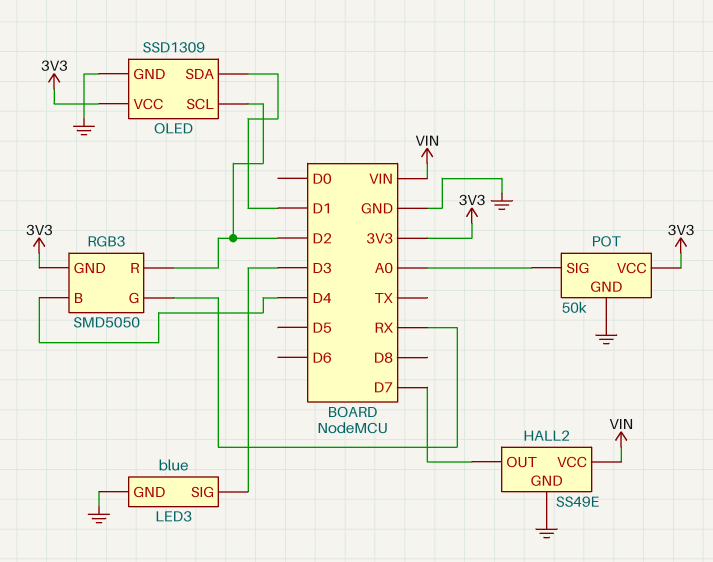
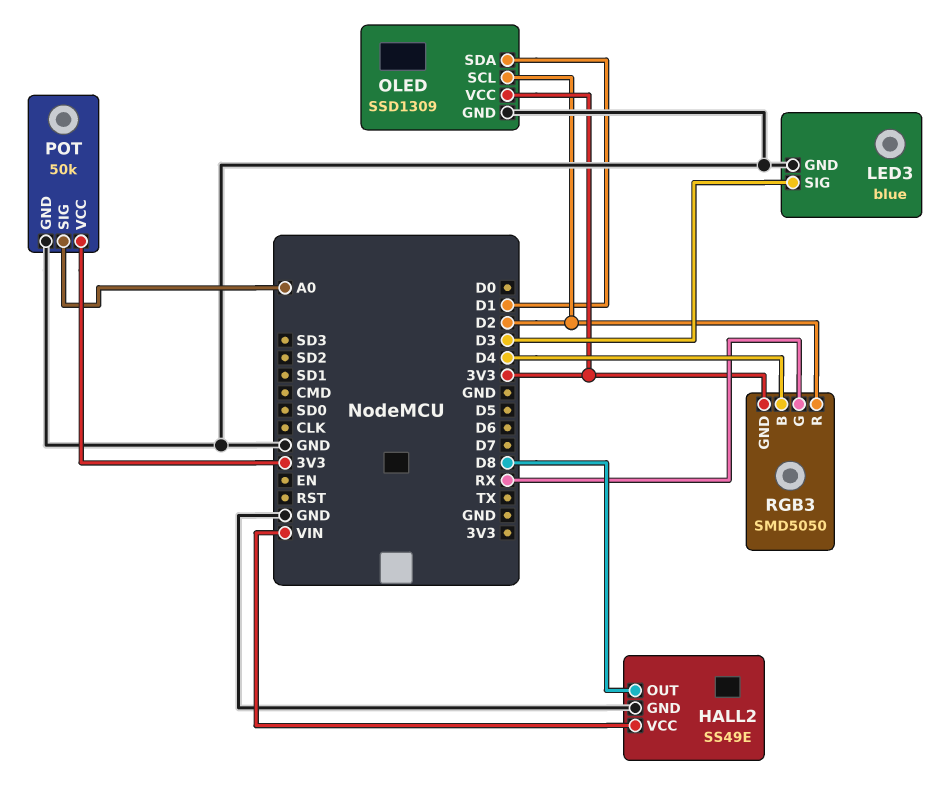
HALL2 pin OUT: D7 -> D8

